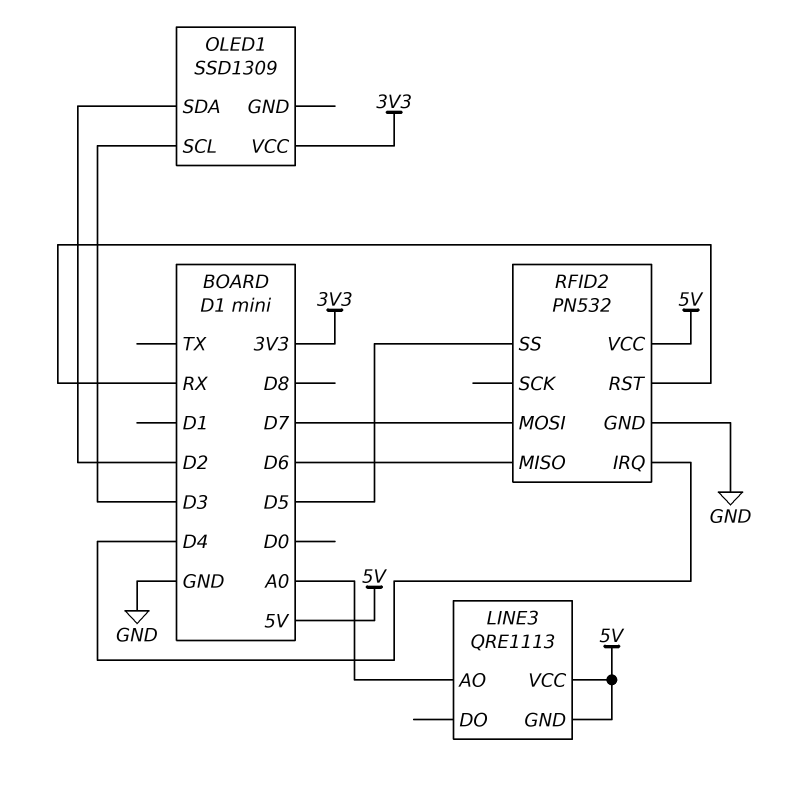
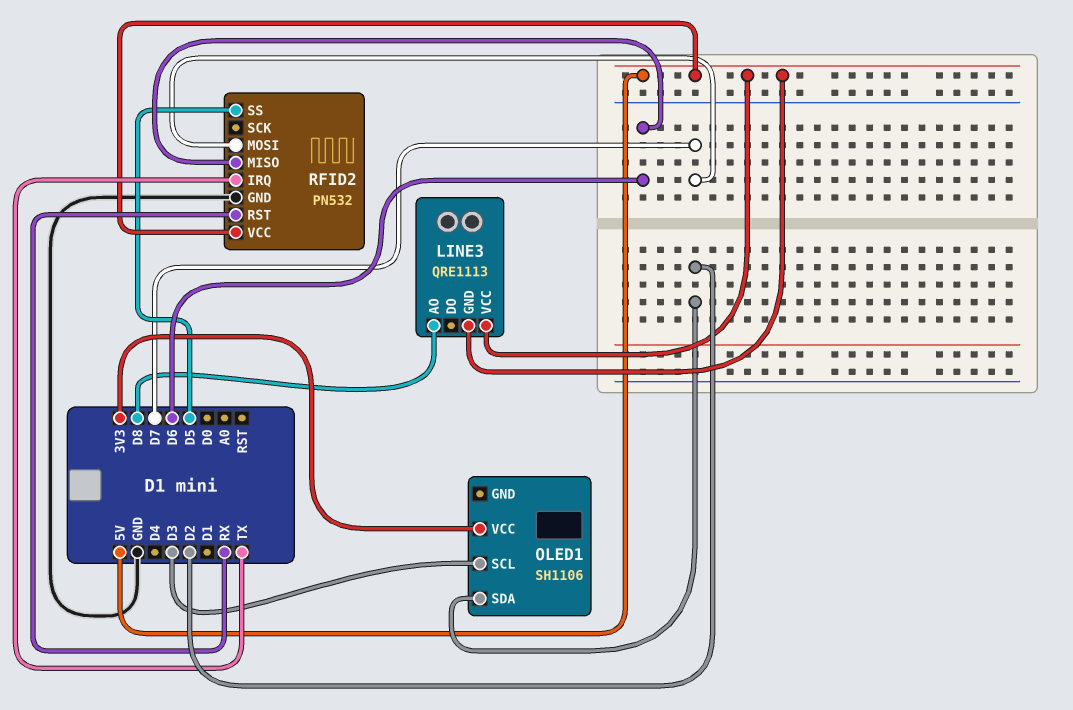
LINE3 pin AO: A0 -> D8
OLED1: SSD1309 -> SH1106
RFID2 pin IRQ: D4 -> TX

